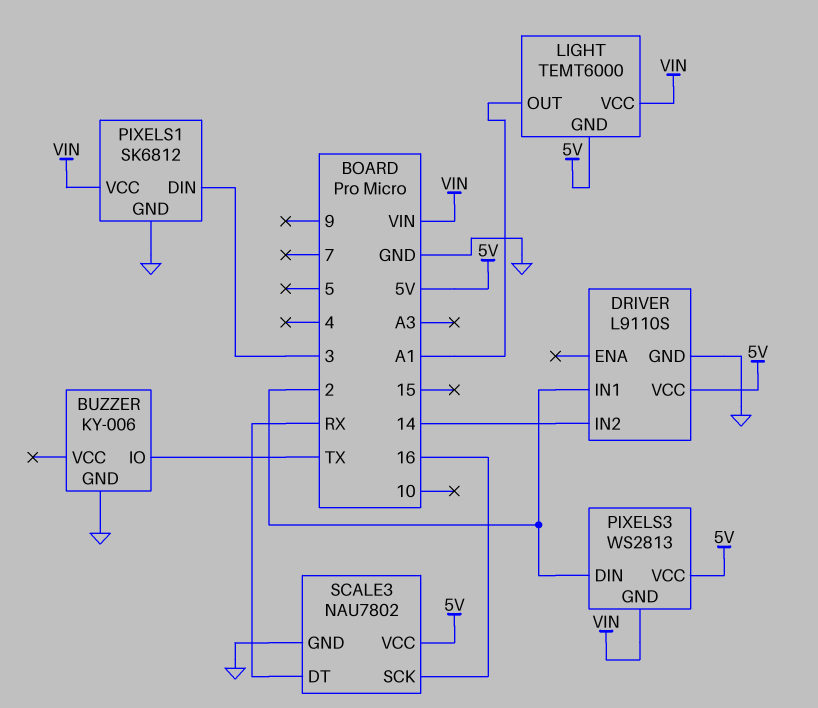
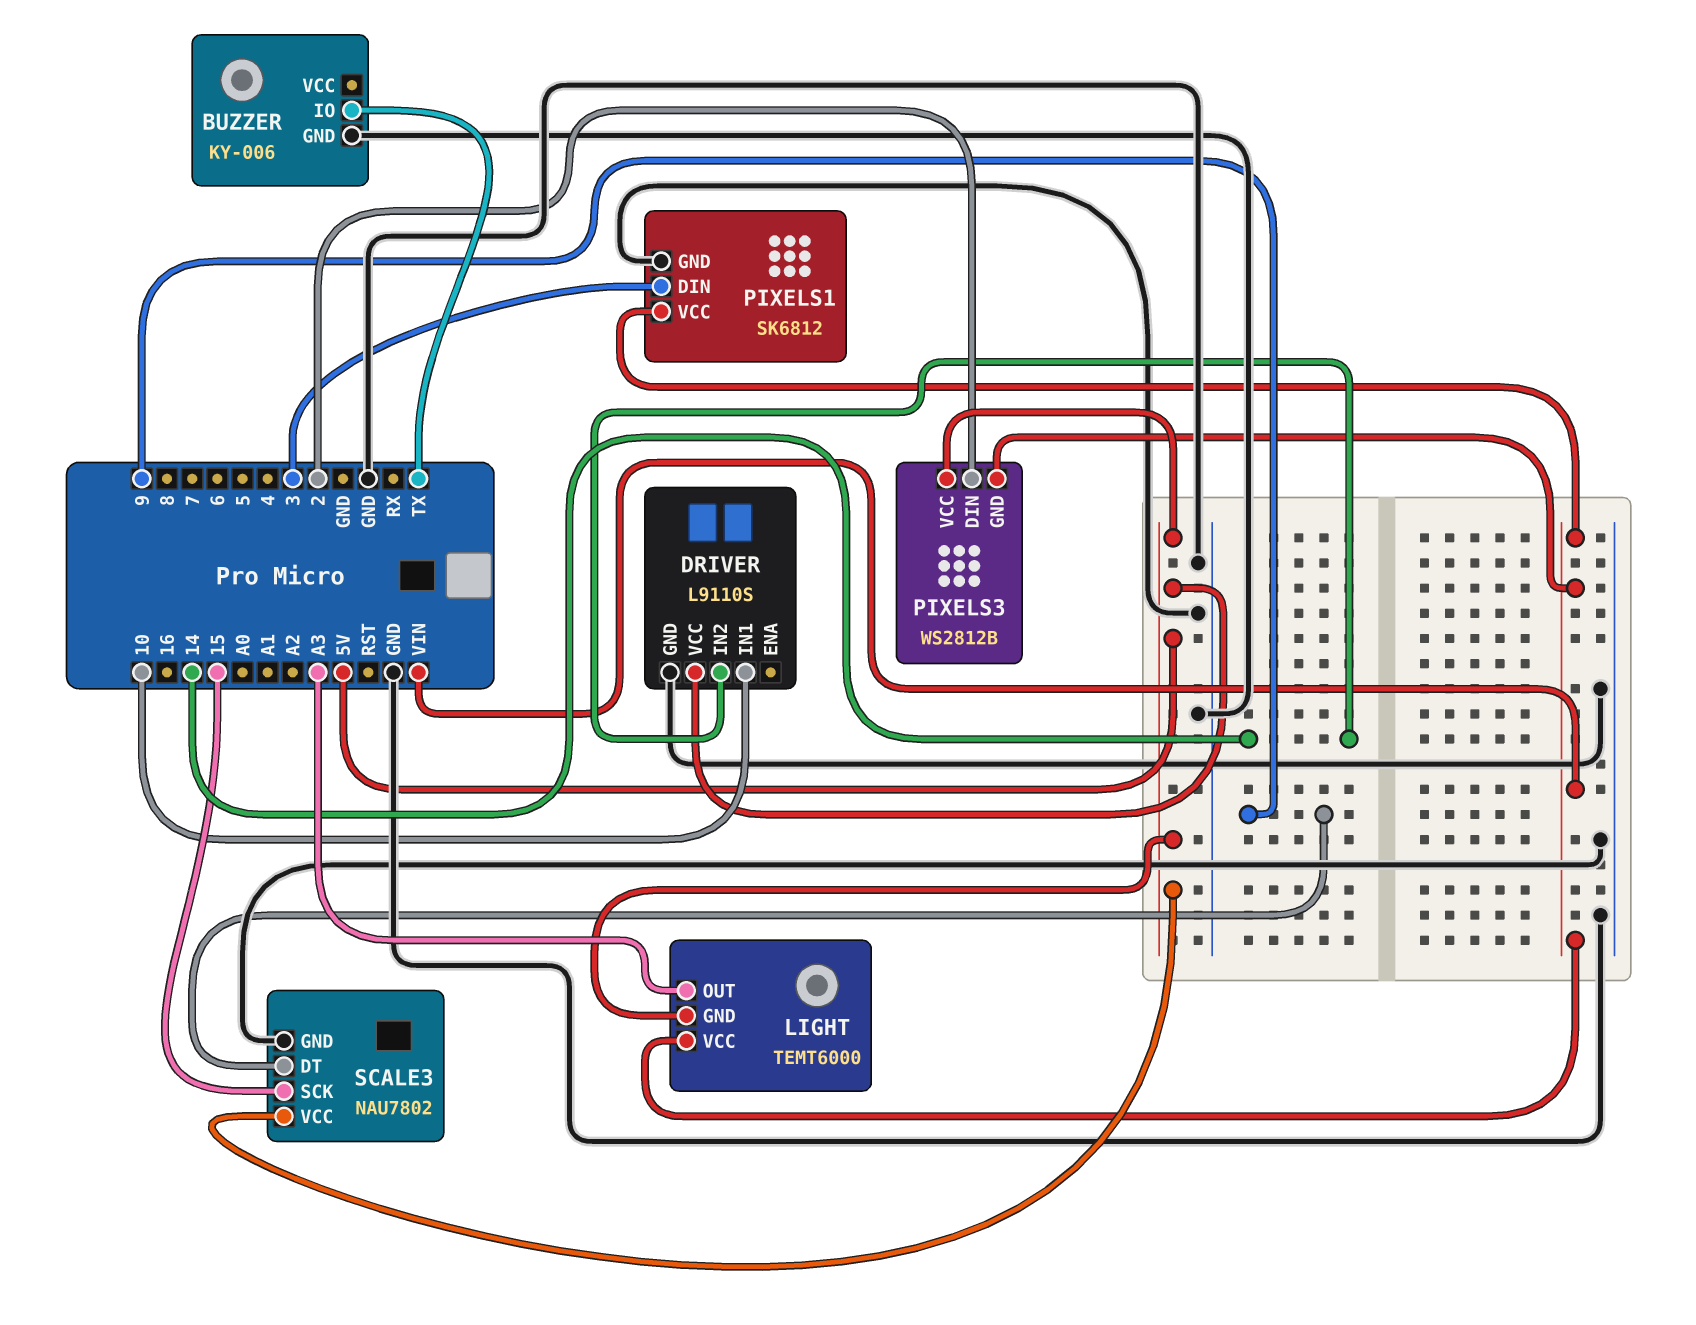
DRIVER pin IN1: 2 -> 10
LIGHT pin OUT: A1 -> A3
PIXELS3: WS2813 -> WS2812B
SCALE3 pin DT: RX -> 9
SCALE3 pin SCK: 16 -> 15

